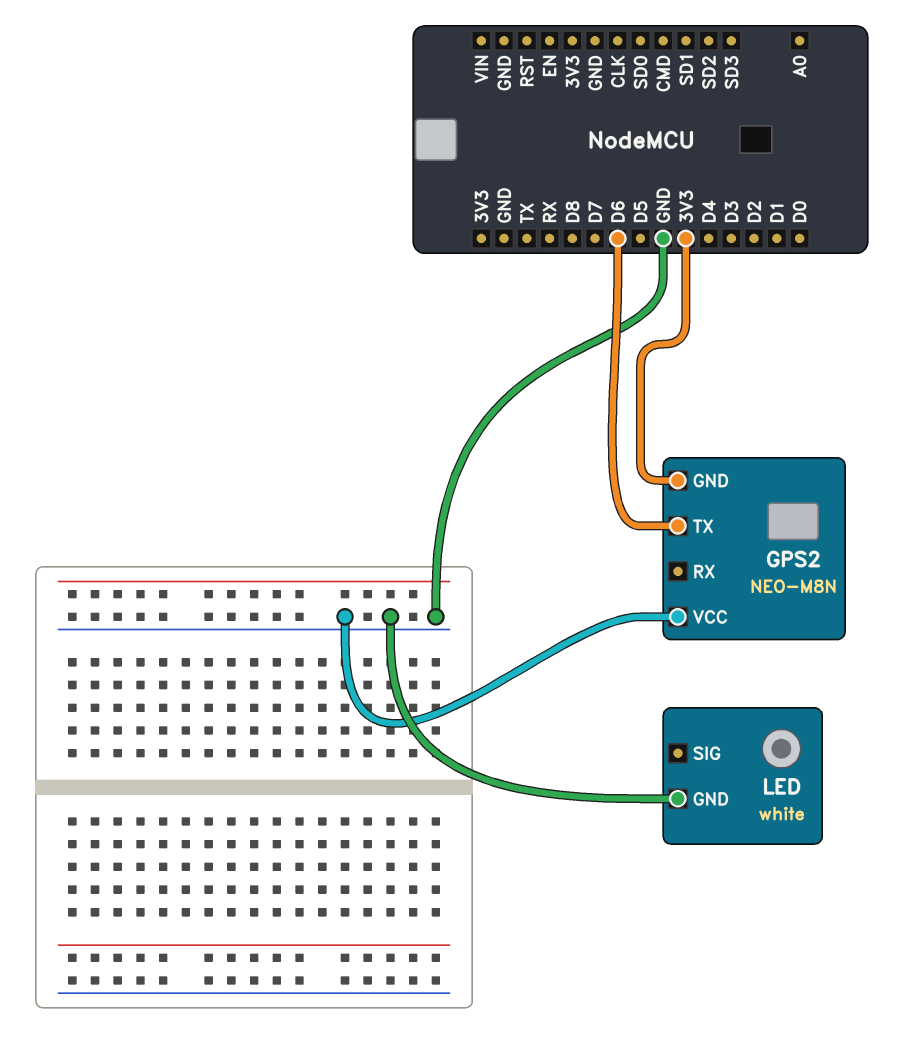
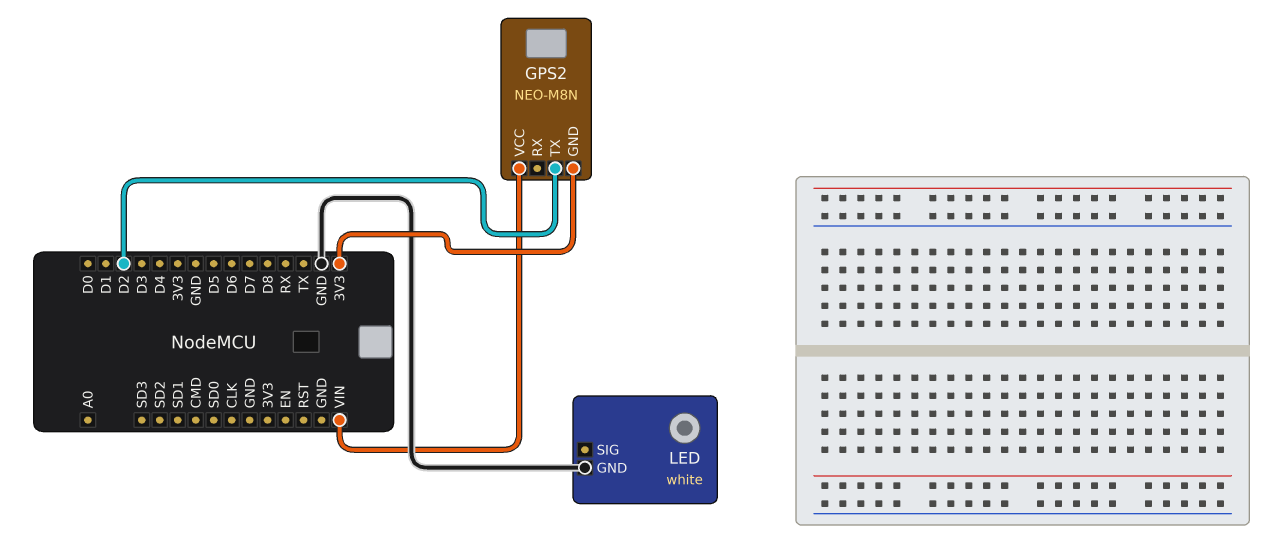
GPS2 pin TX: D6 -> D2
GPS2 pin VCC: GND -> VIN

